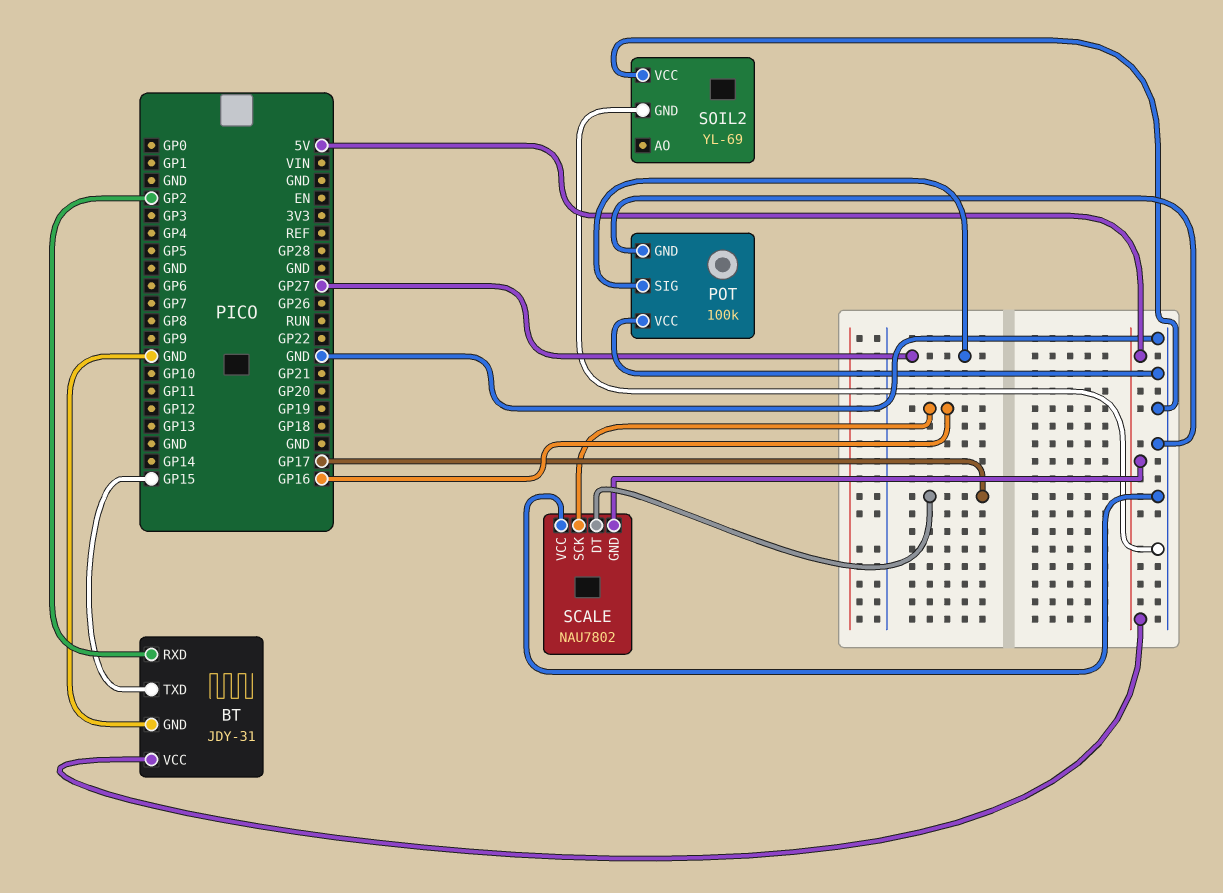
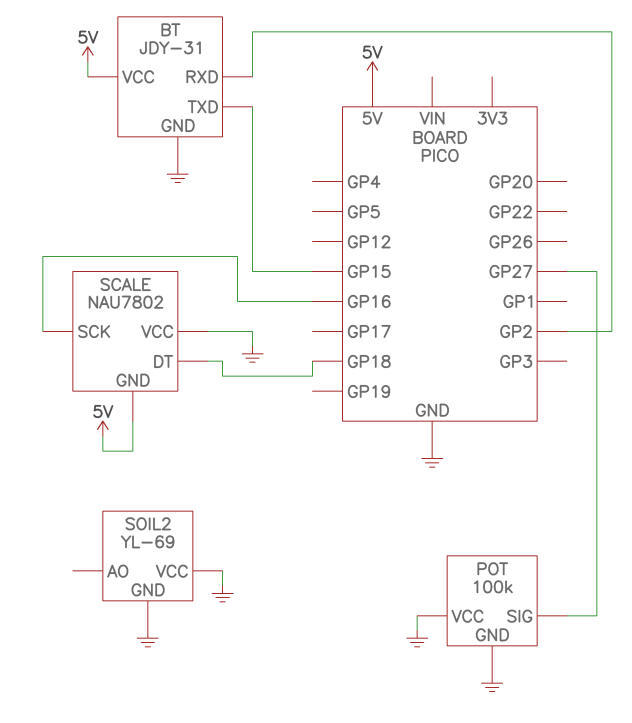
SCALE pin DT: GP17 -> GP18

